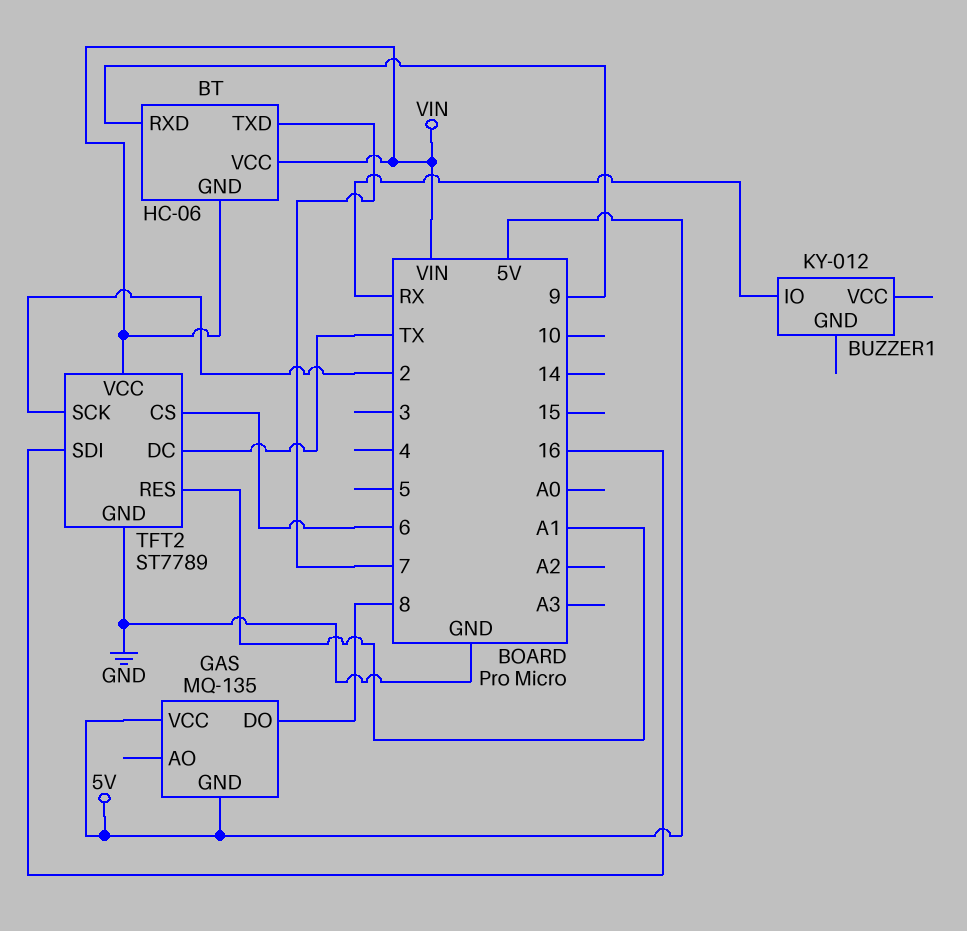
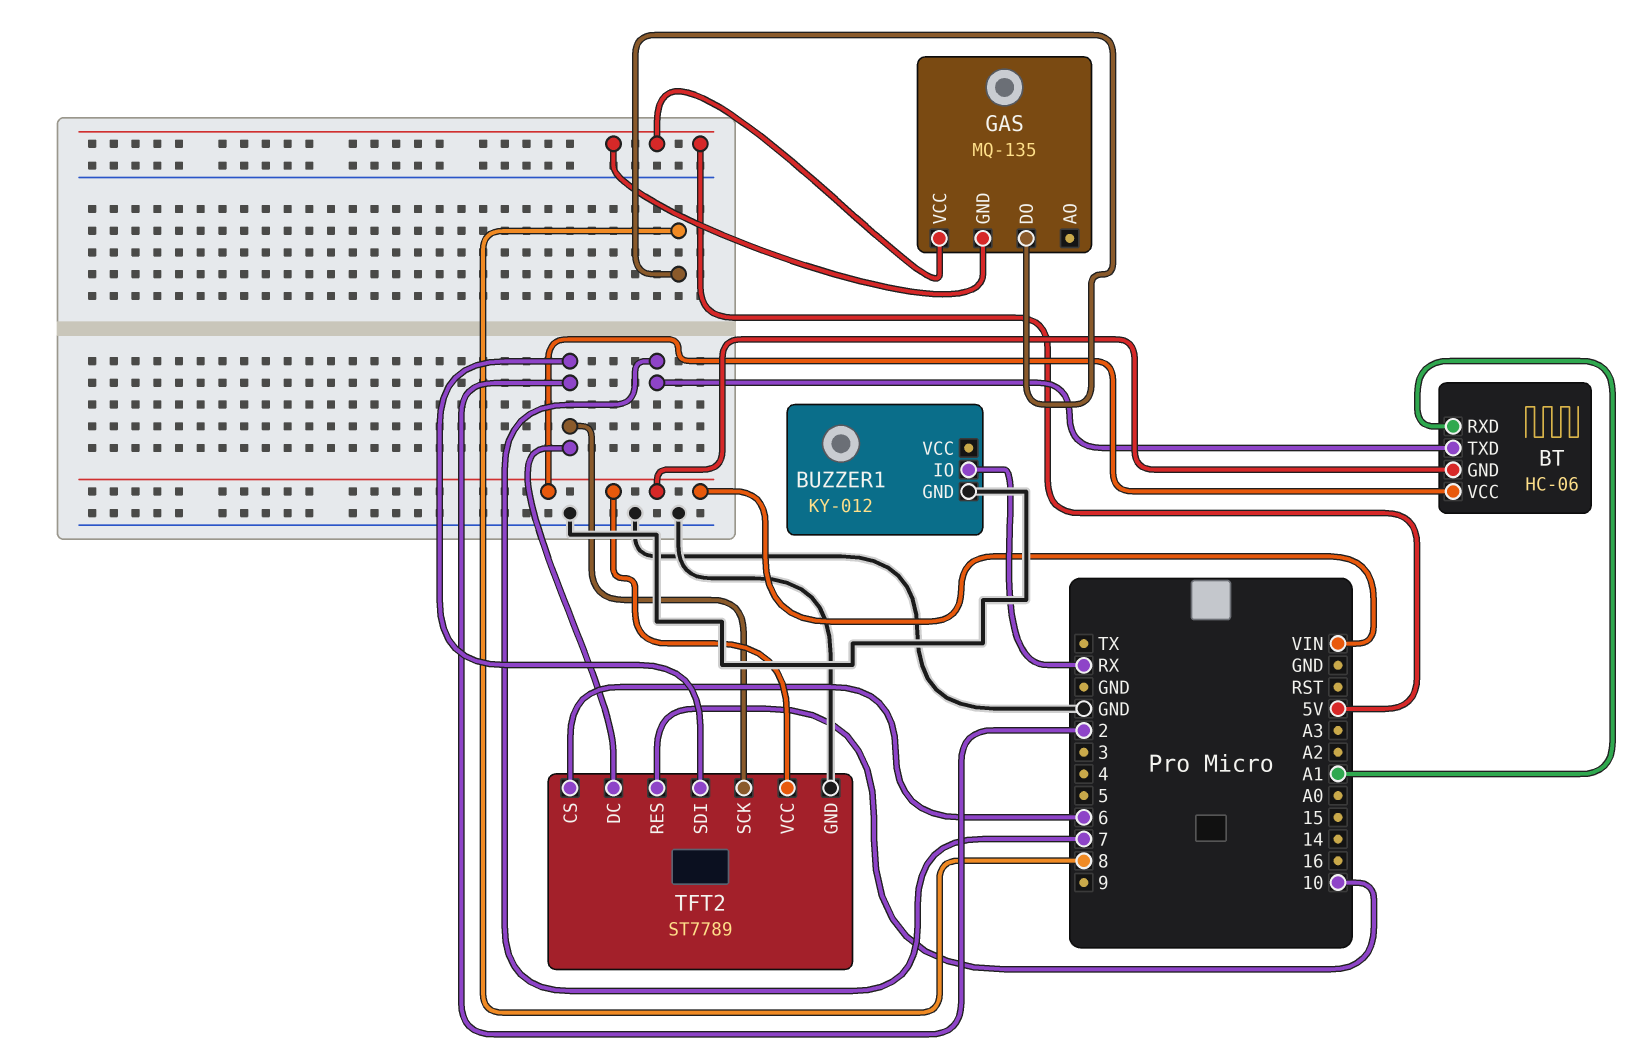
BT pin RXD: 9 -> A1
BUZZER1 pin GND: none -> GND
TFT2 pin DC: TX -> 2
TFT2 pin RES: A1 -> 10
TFT2 pin SDI: 16 -> 2

